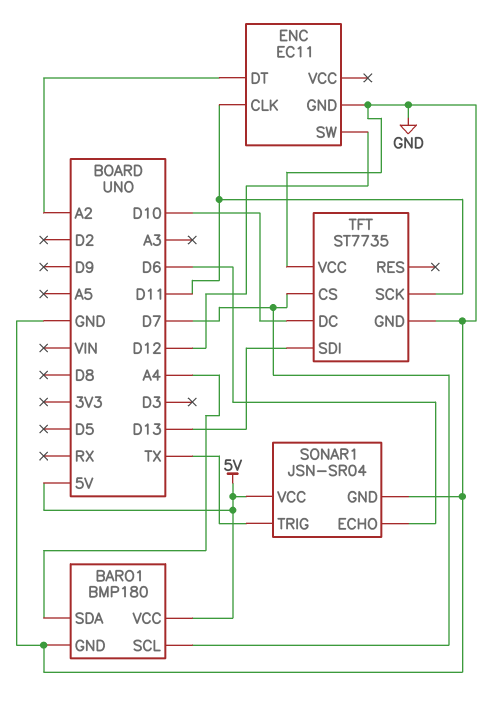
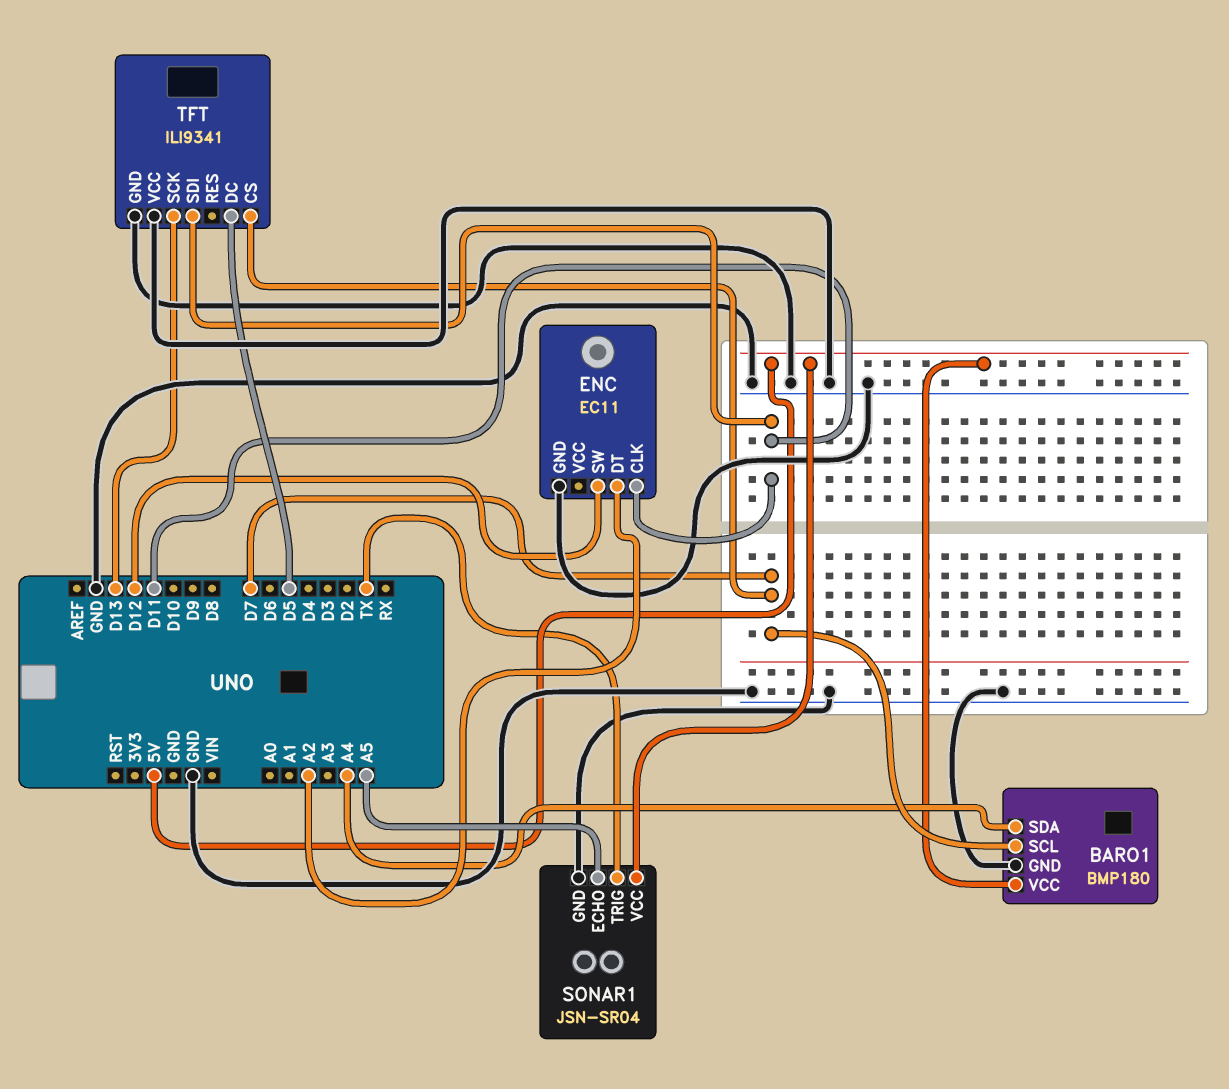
SONAR1 pin ECHO: D6 -> A5
TFT: ST7735 -> ILI9341
TFT pin DC: D10 -> D5
TFT pin SCK: D11 -> D13
TFT pin SDI: D13 -> D11

